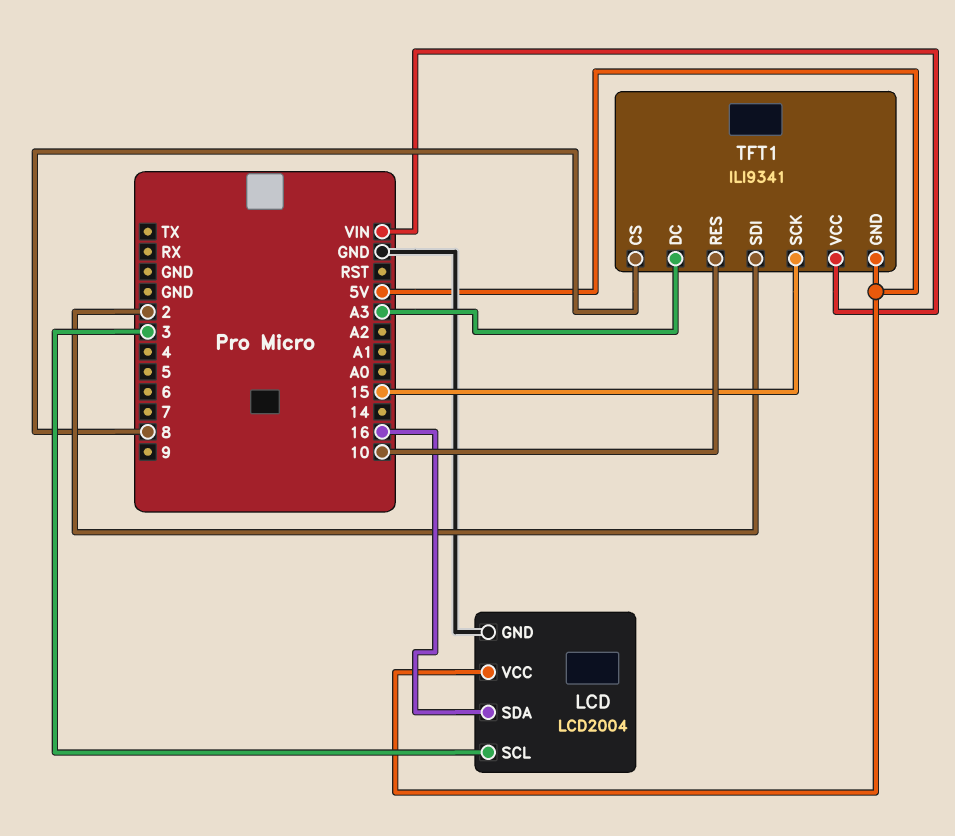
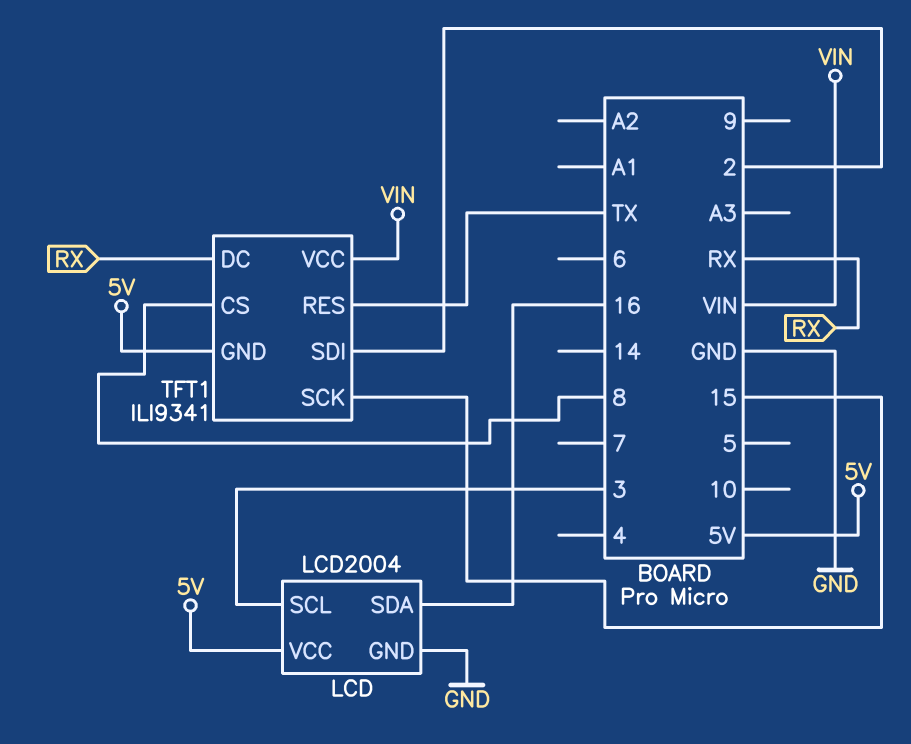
TFT1 pin DC: A3 -> RX
TFT1 pin RES: 10 -> TX

